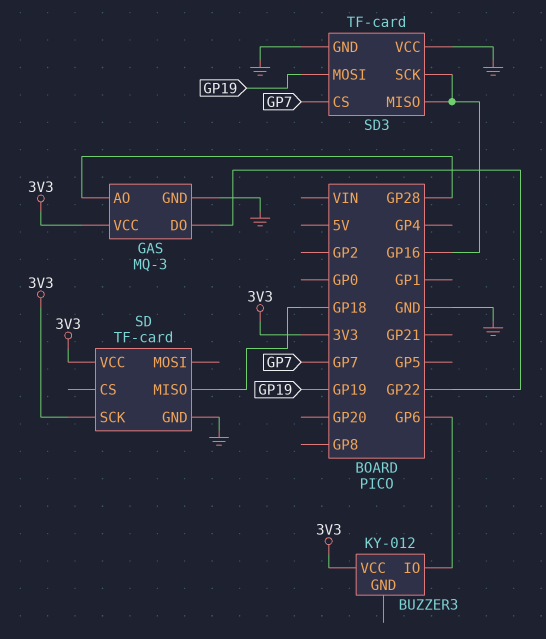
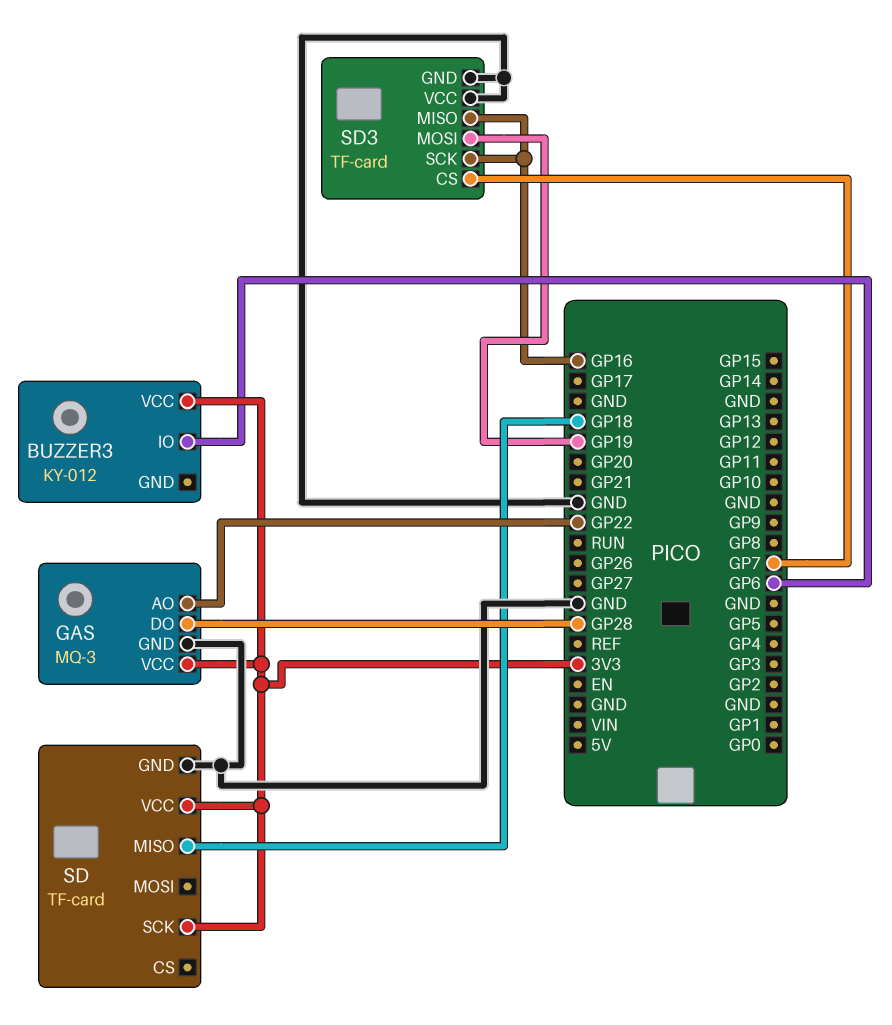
GAS pin AO: GP28 -> GP22
GAS pin DO: GP22 -> GP28

